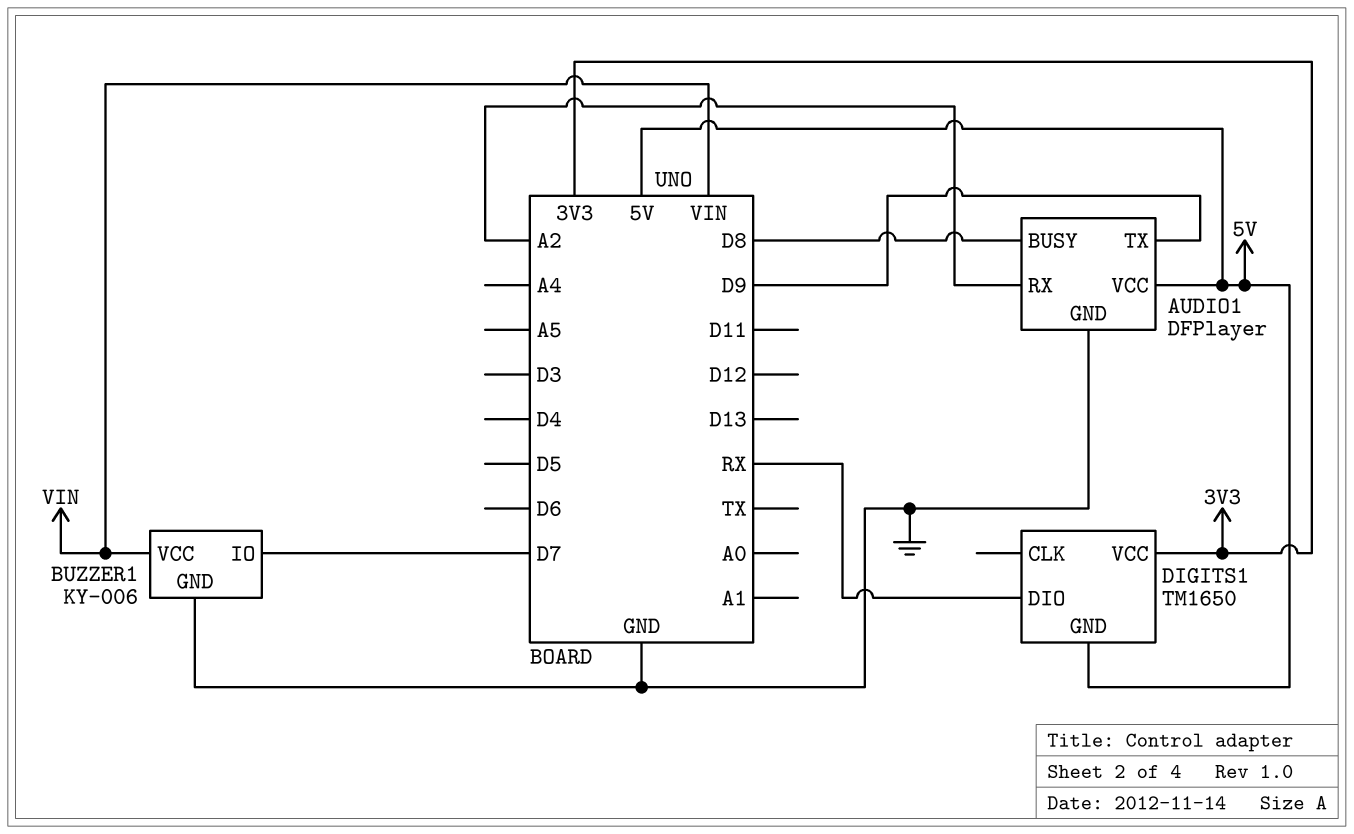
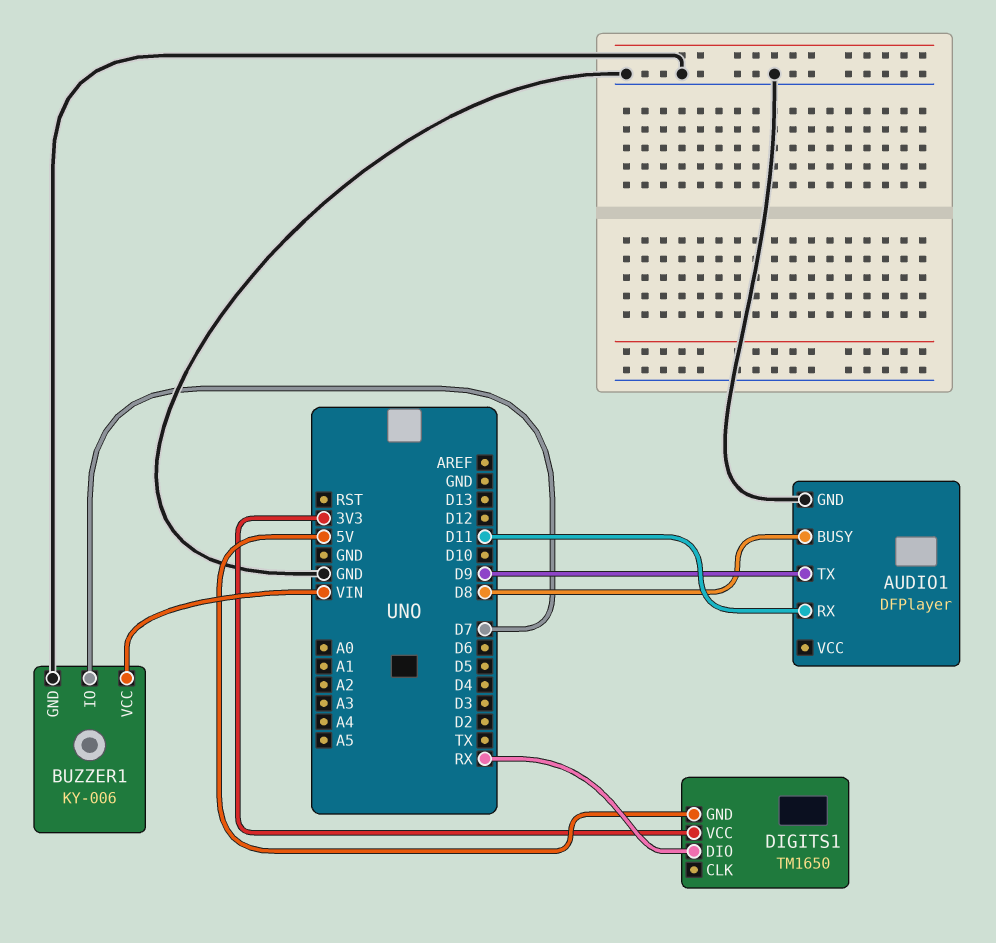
AUDIO1 pin RX: A2 -> D11
AUDIO1 pin VCC: 5V -> none

